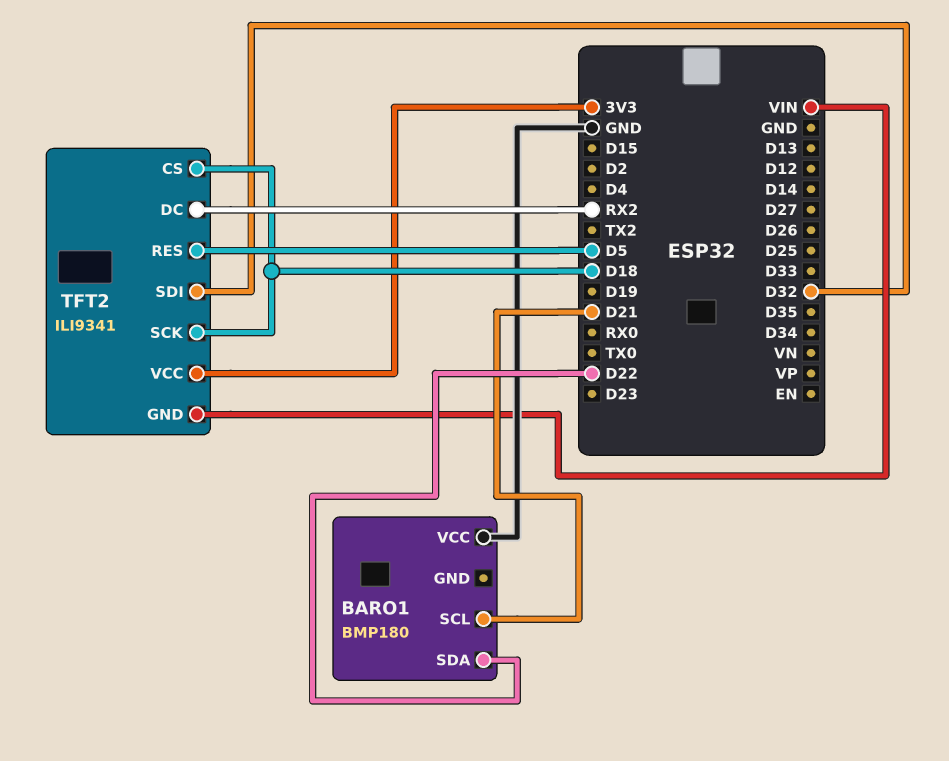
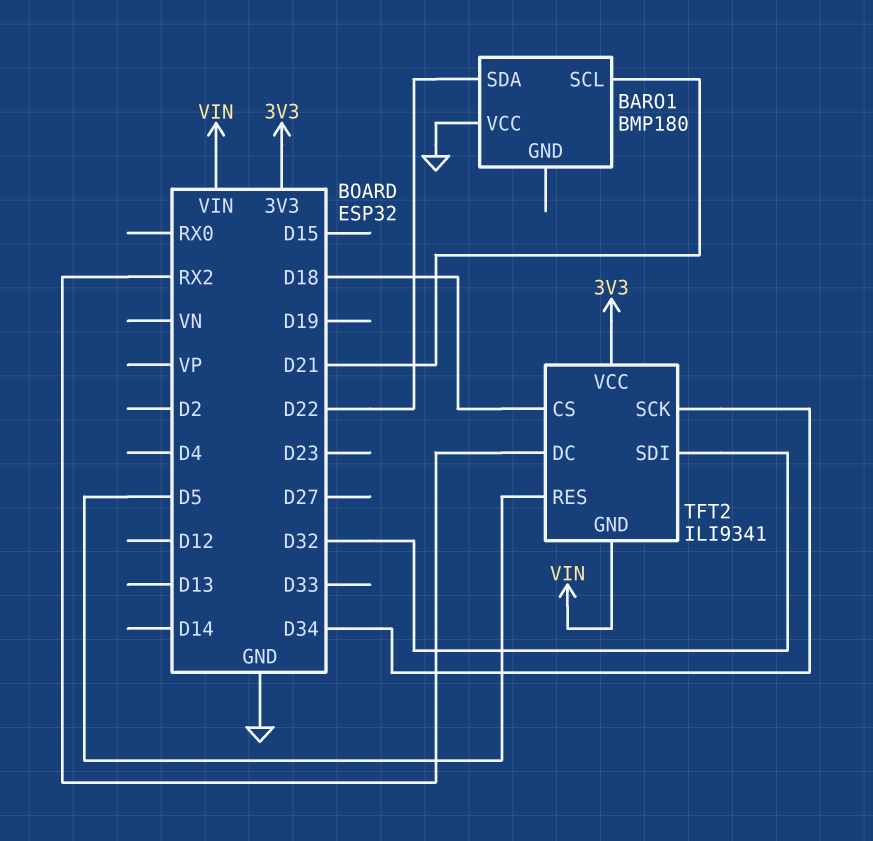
TFT2 pin SCK: D18 -> D34

